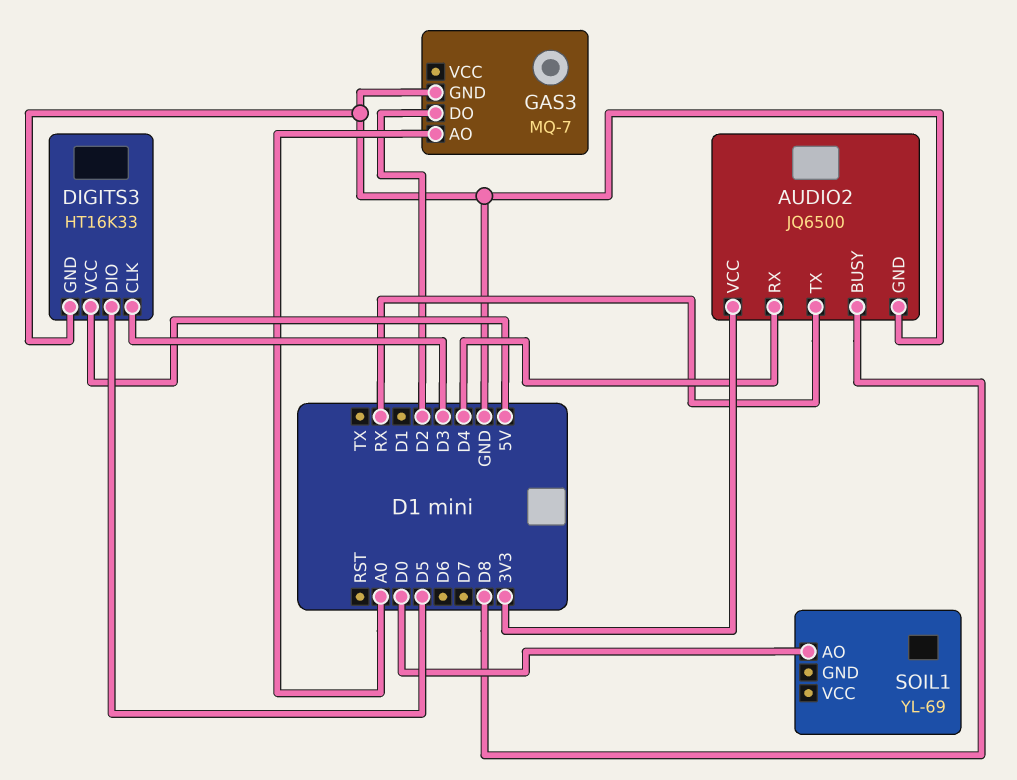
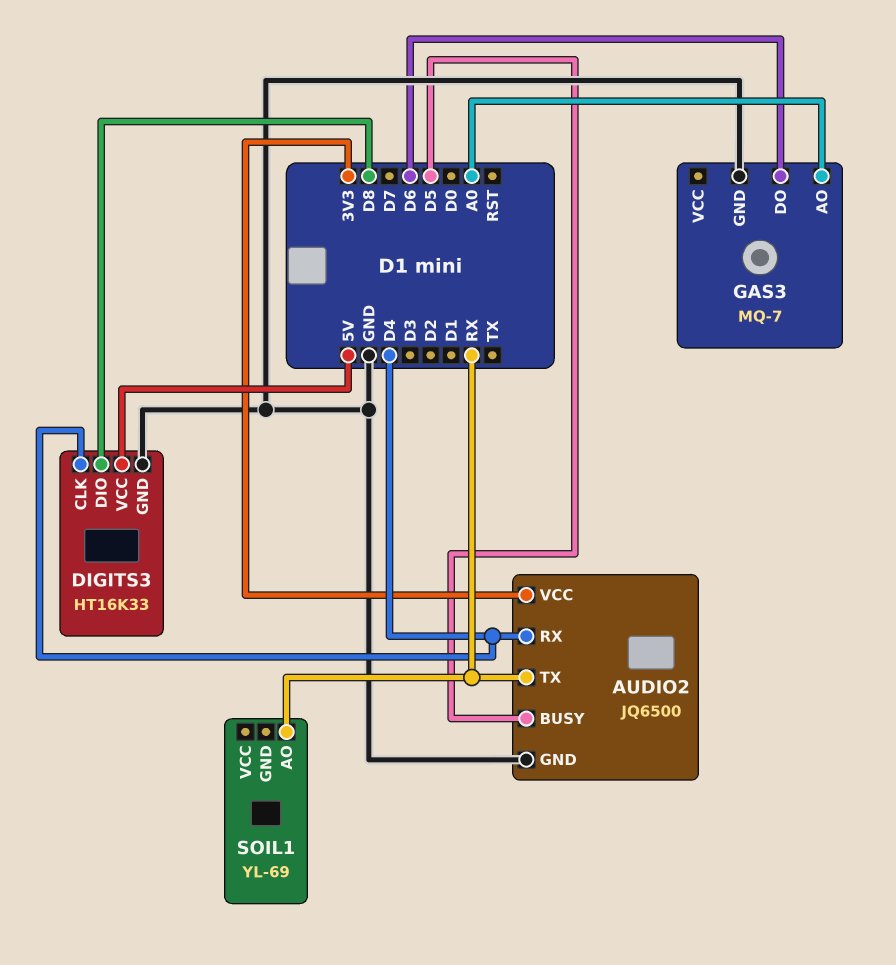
AUDIO2 pin BUSY: D8 -> D5
DIGITS3 pin CLK: D3 -> D4
DIGITS3 pin DIO: D5 -> D8
GAS3 pin DO: D2 -> D6
SOIL1 pin AO: D0 -> RX

